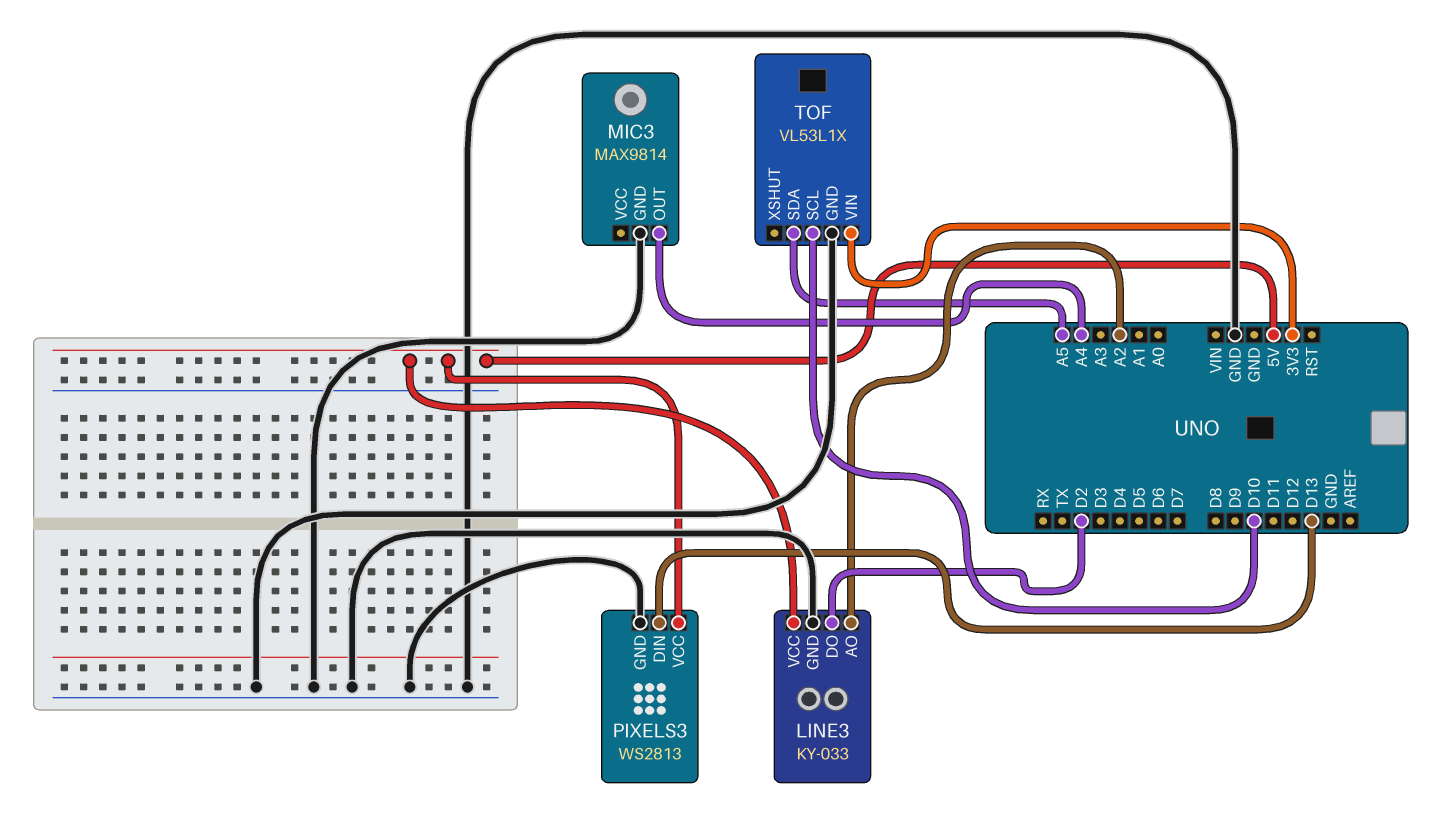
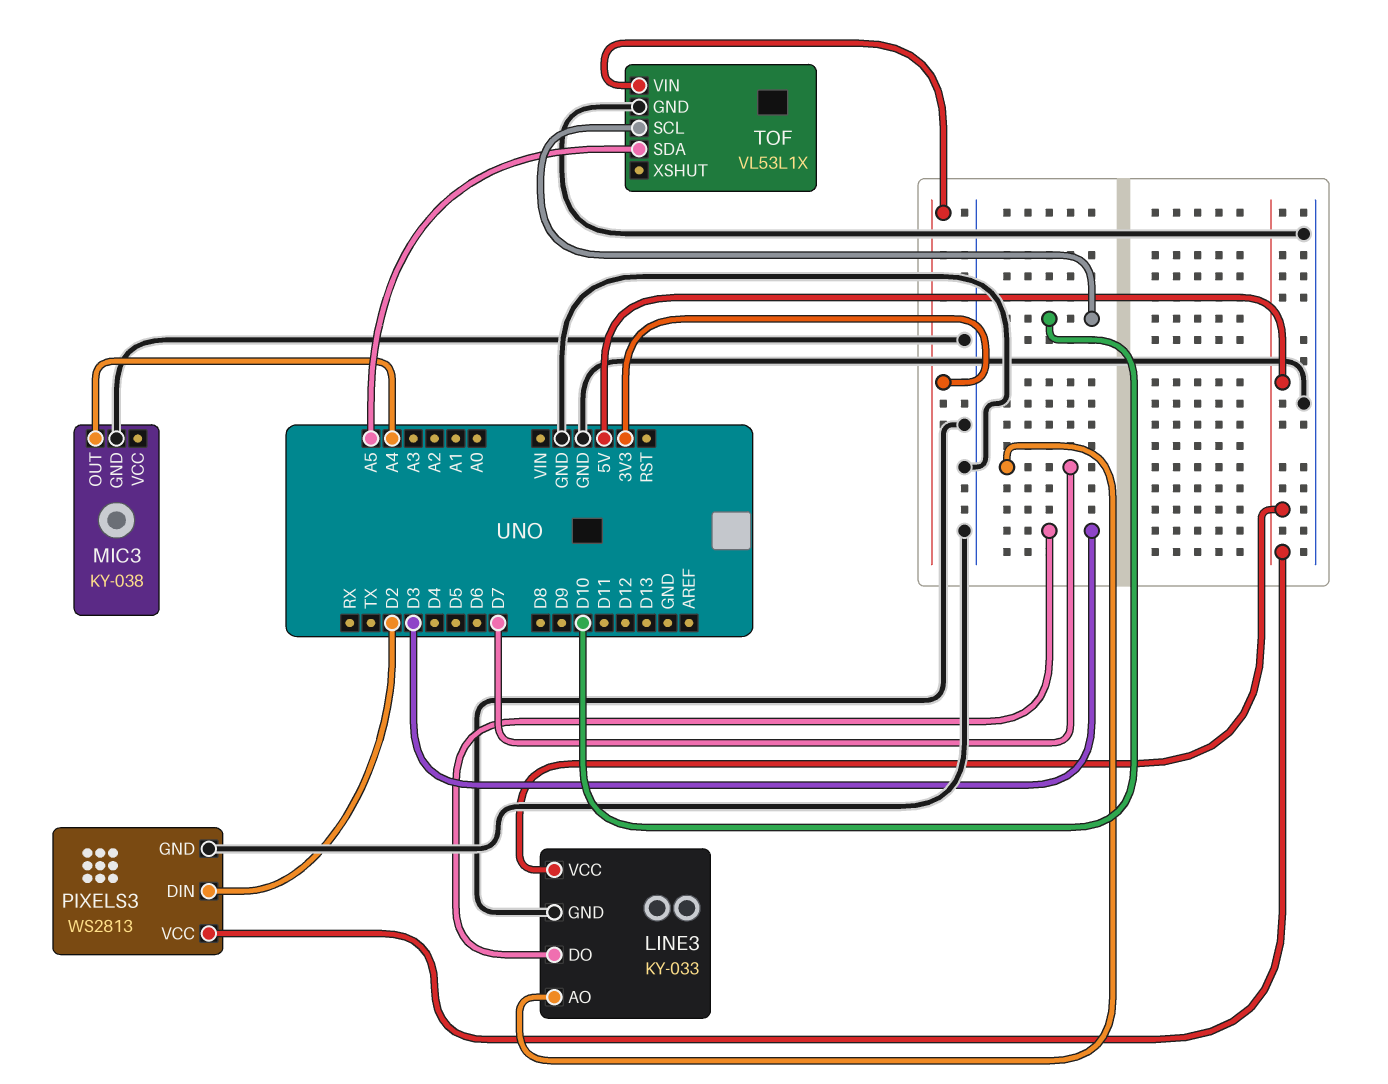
LINE3 pin AO: A2 -> D7
LINE3 pin DO: D2 -> D3
MIC3: MAX9814 -> KY-038
PIXELS3 pin DIN: D13 -> D2

